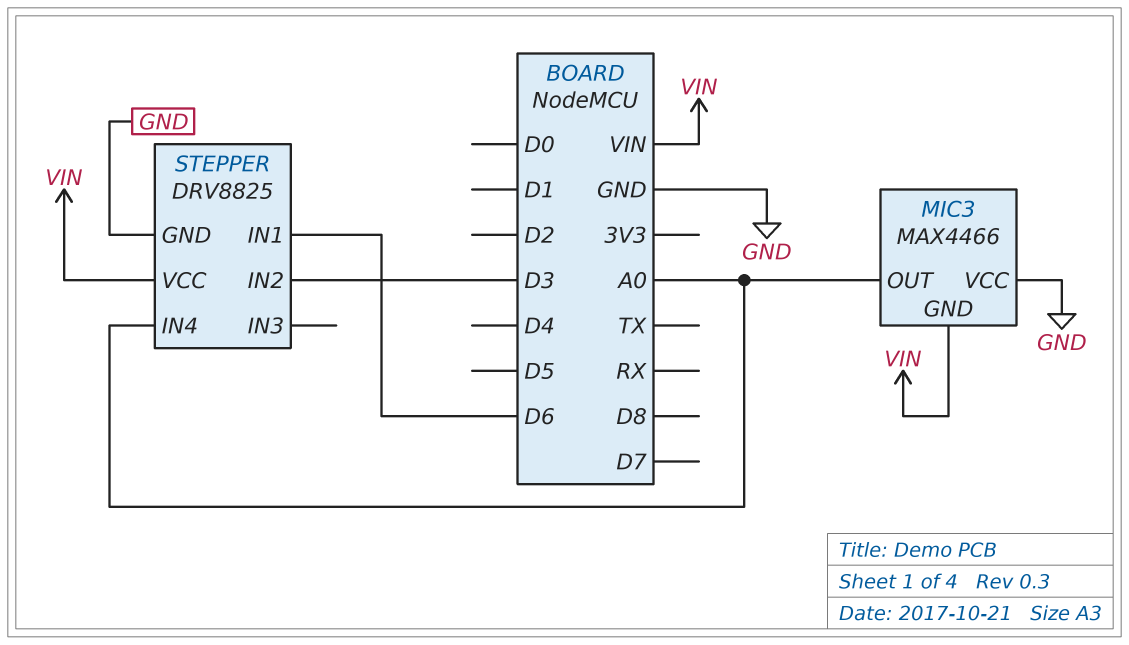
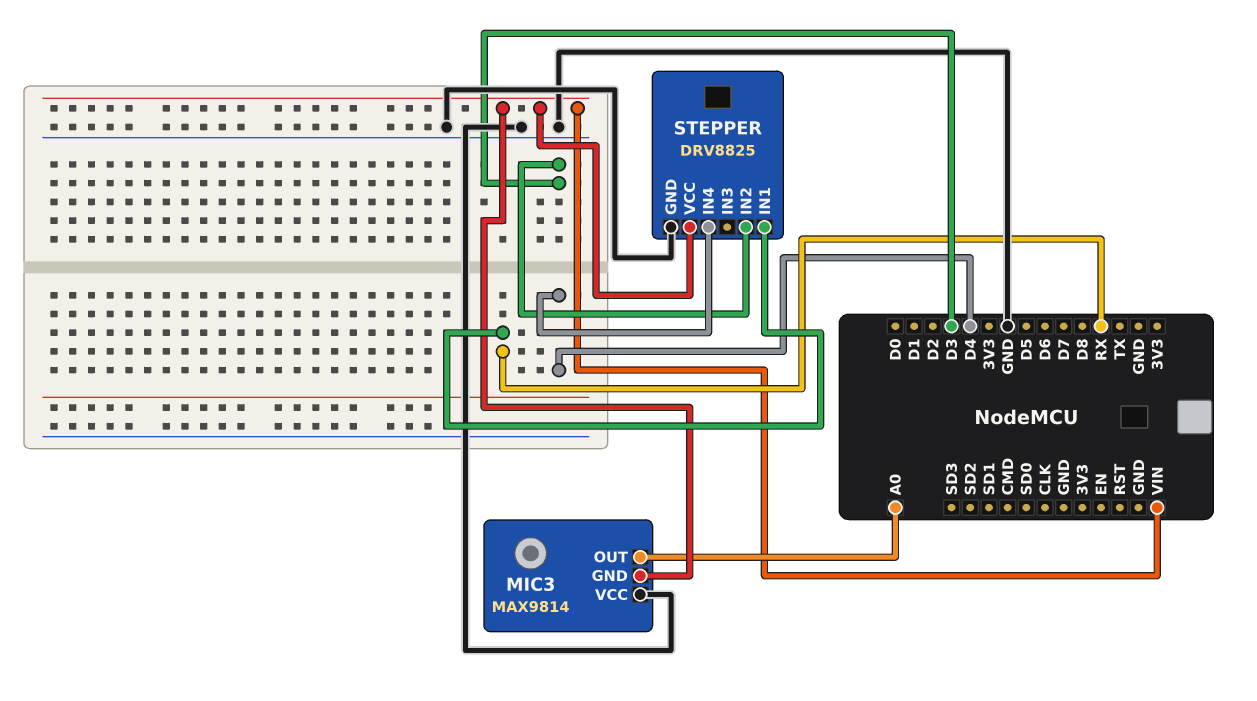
MIC3: MAX4466 -> MAX9814
STEPPER pin IN1: D6 -> RX
STEPPER pin IN4: A0 -> D4

